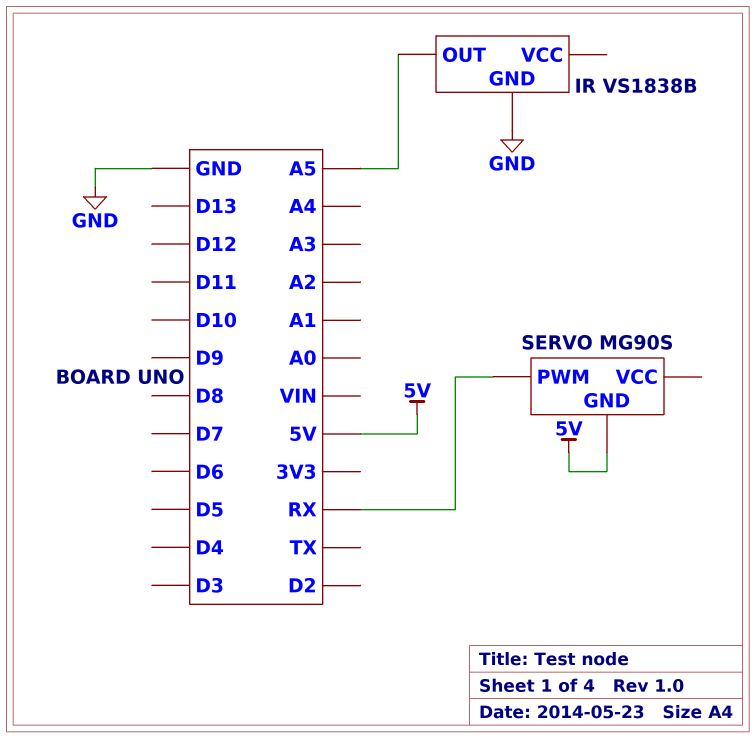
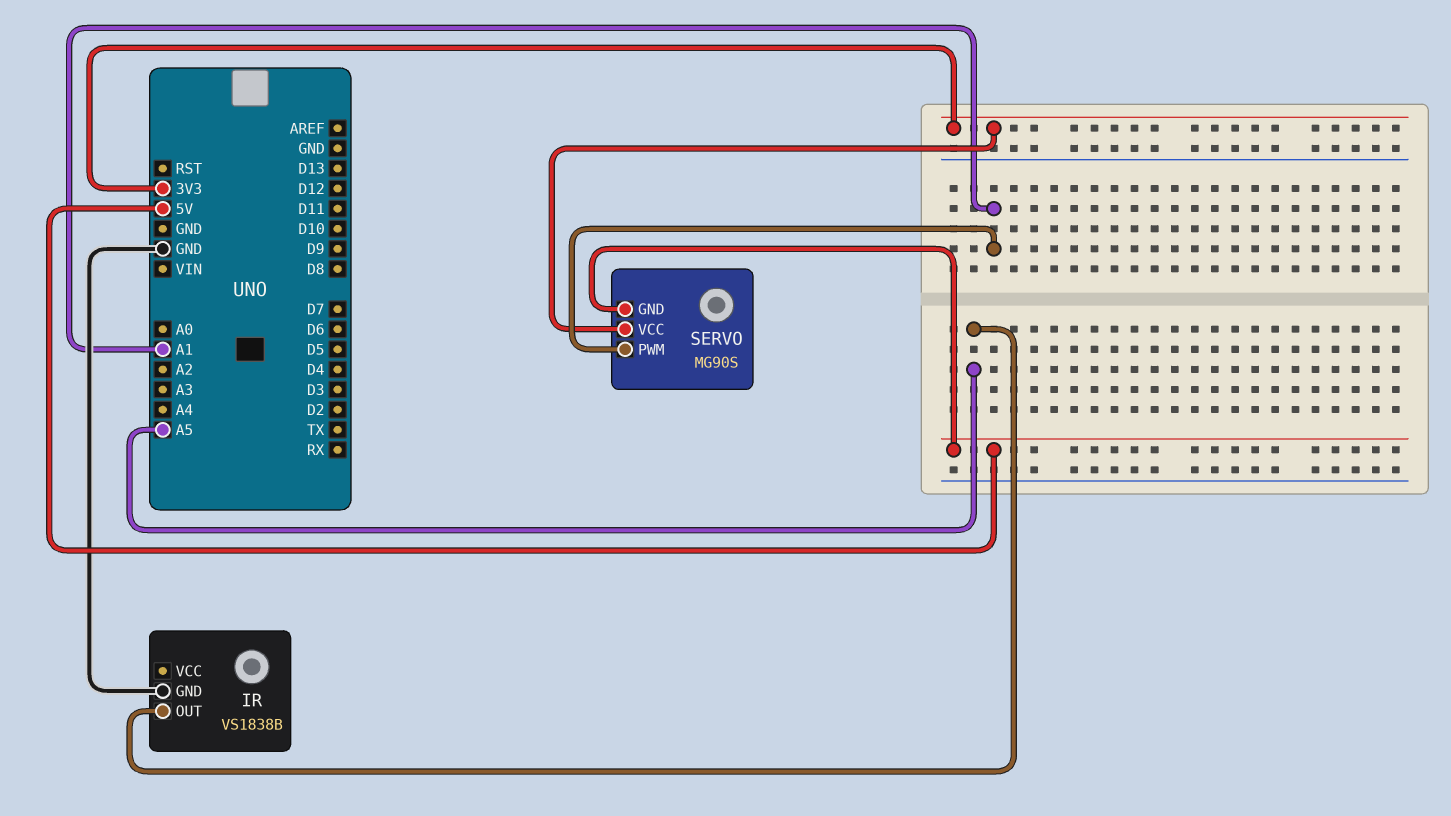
SERVO pin PWM: RX -> A1
SERVO pin VCC: none -> 3V3

